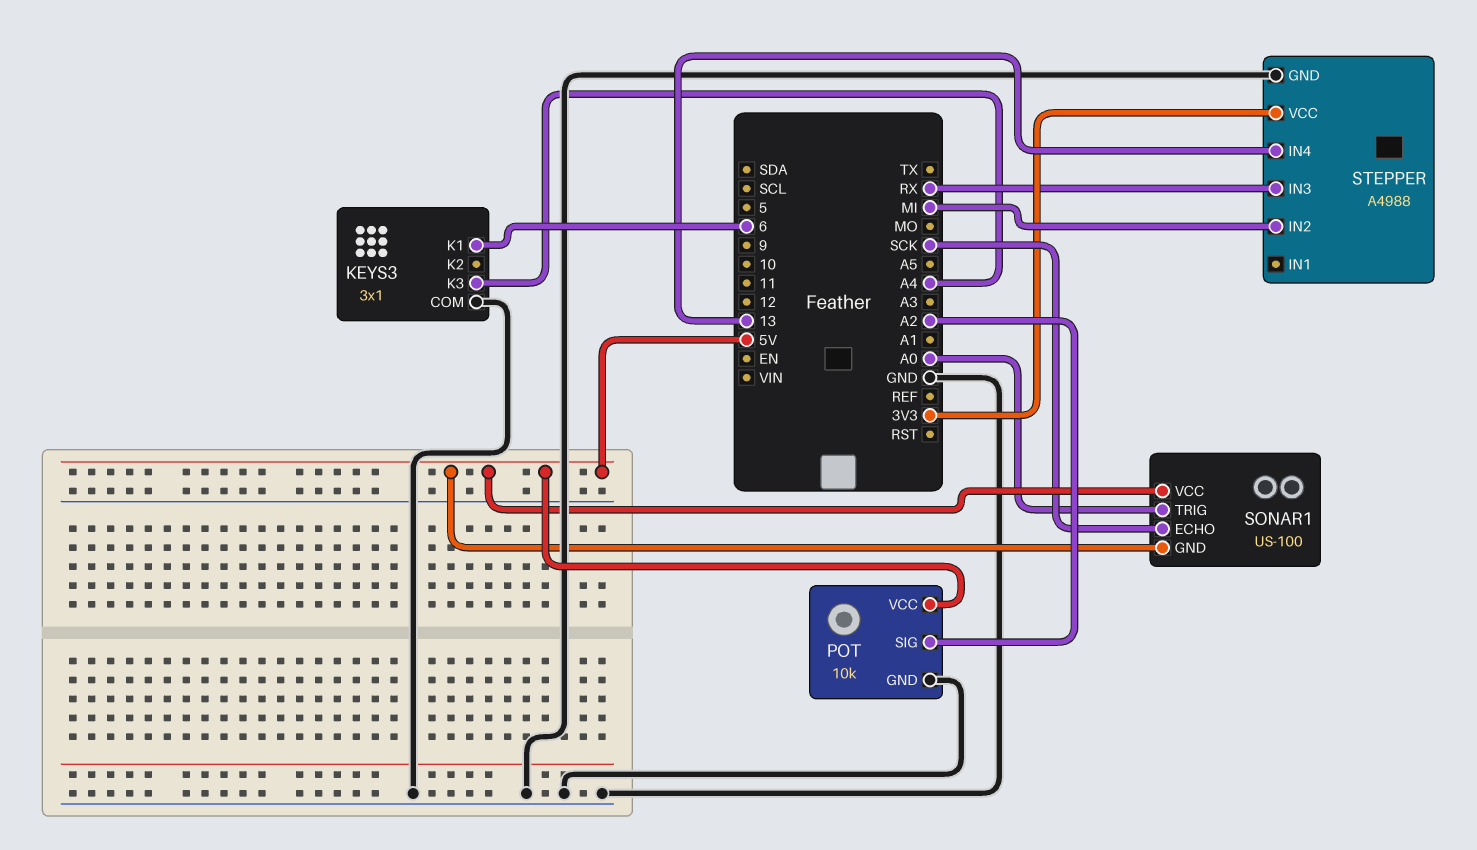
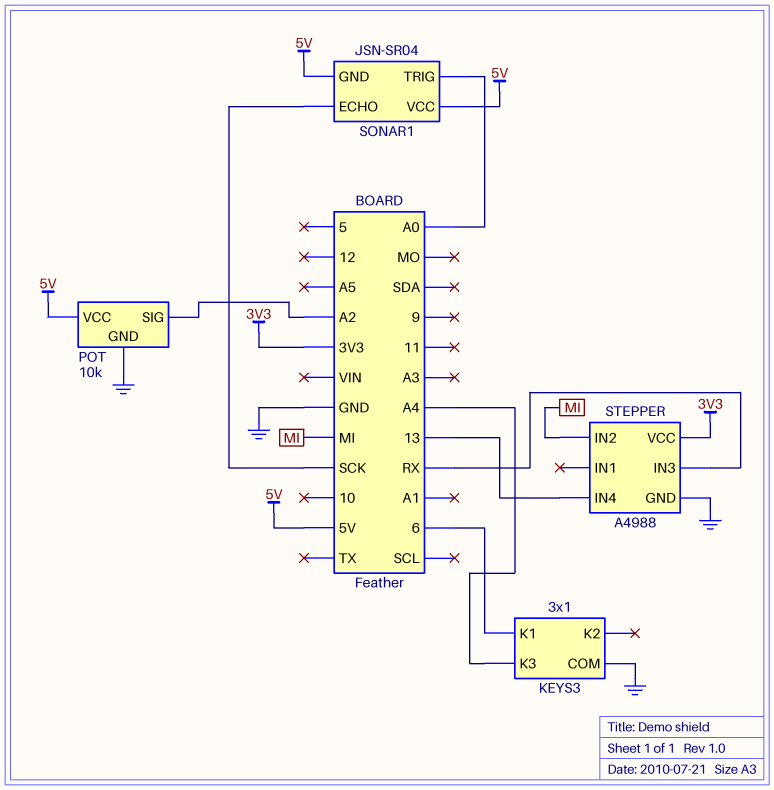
SONAR1: US-100 -> JSN-SR04

